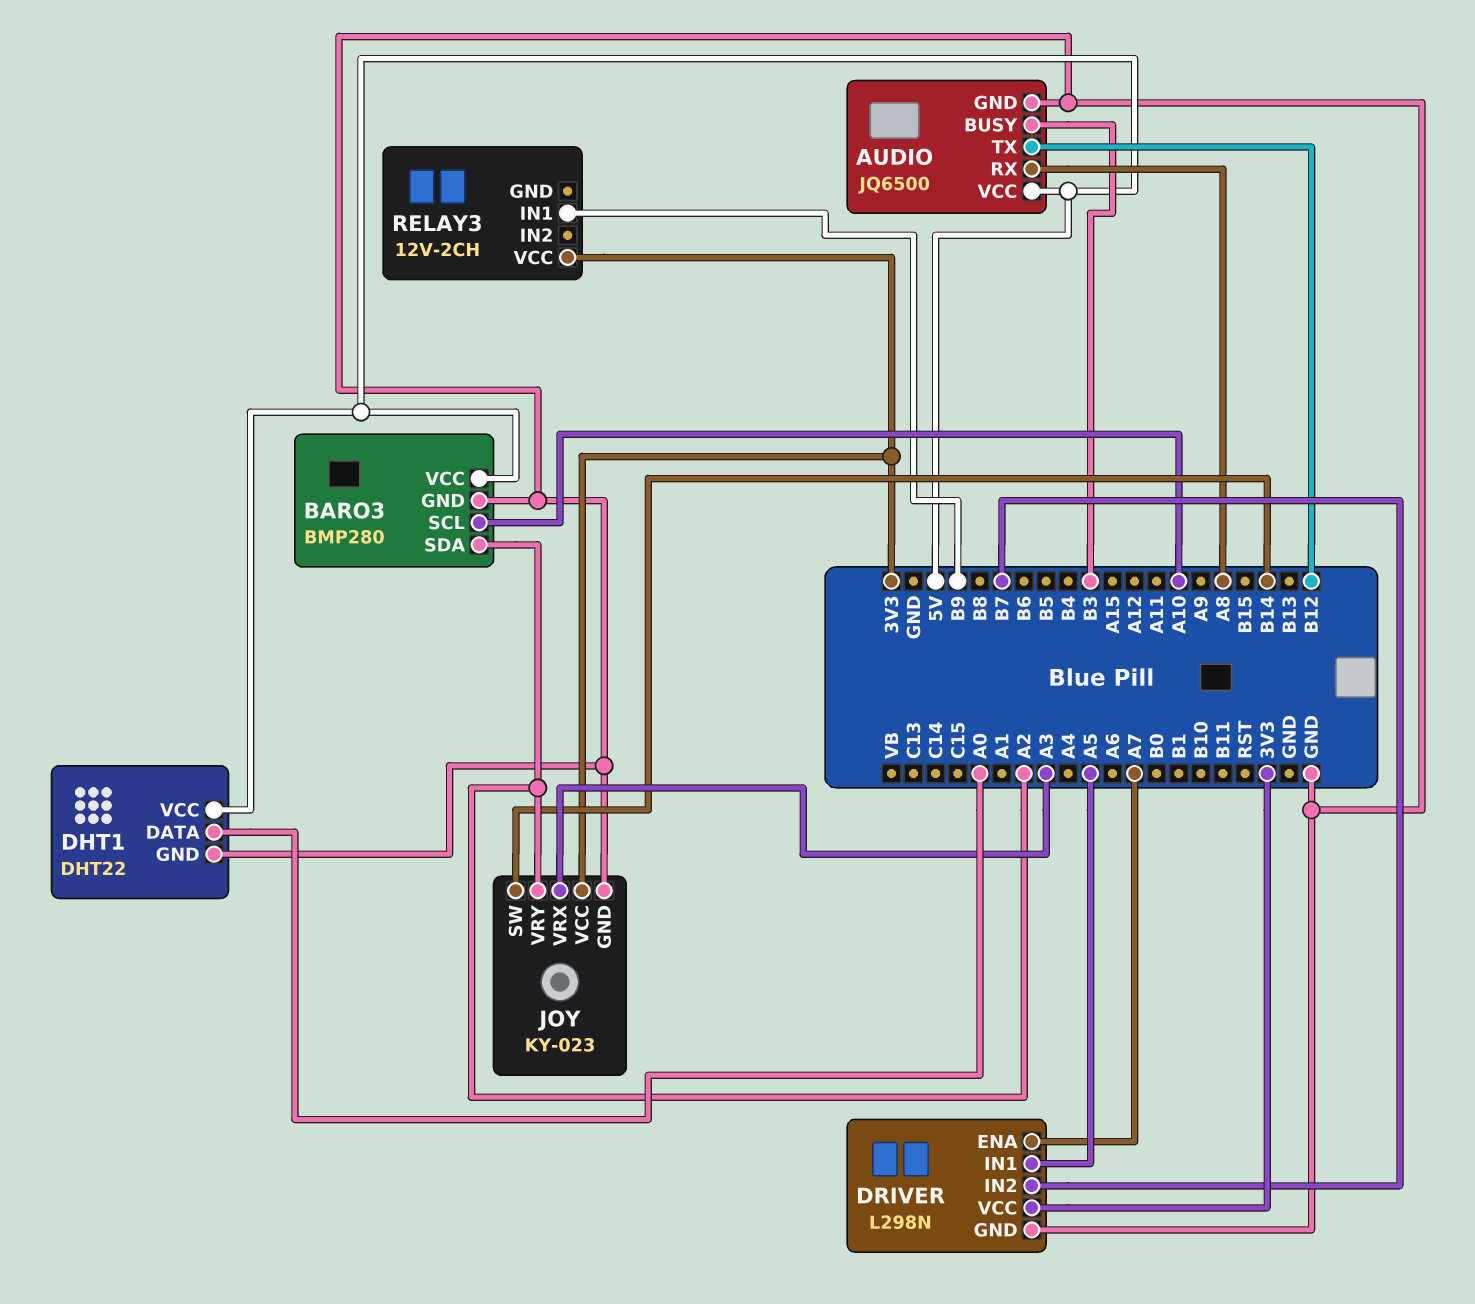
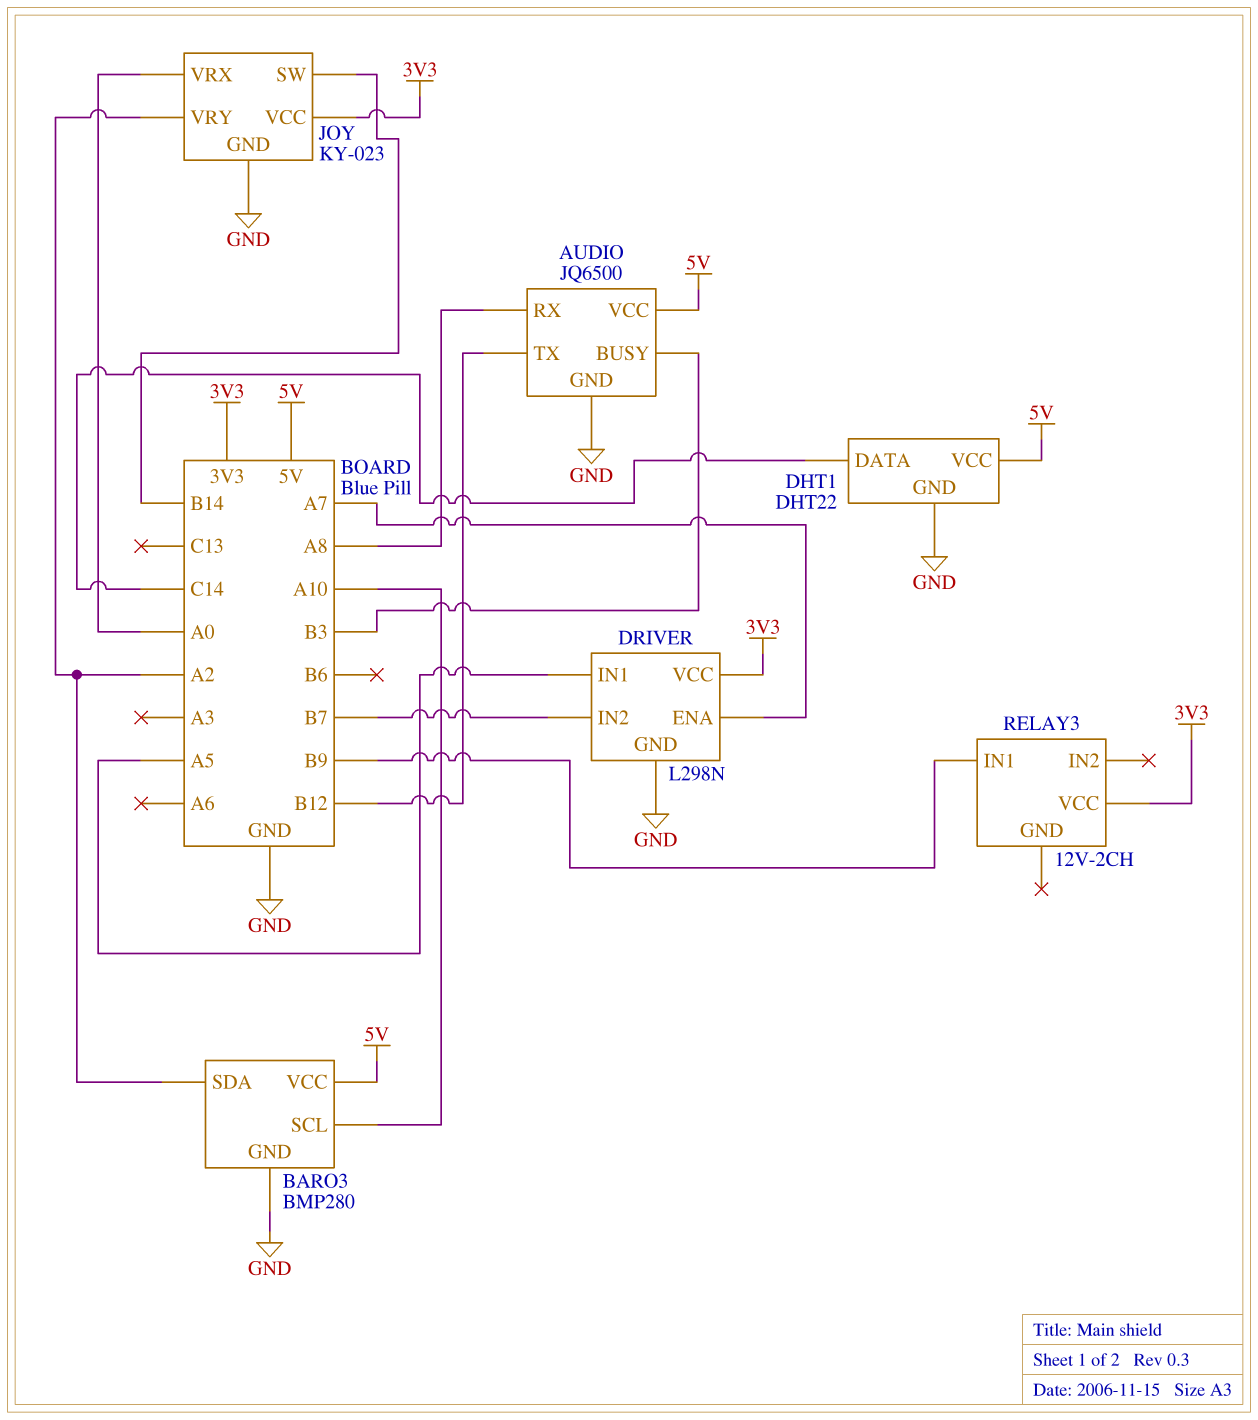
DHT1 pin DATA: A0 -> C14
JOY pin VRX: A3 -> A0

